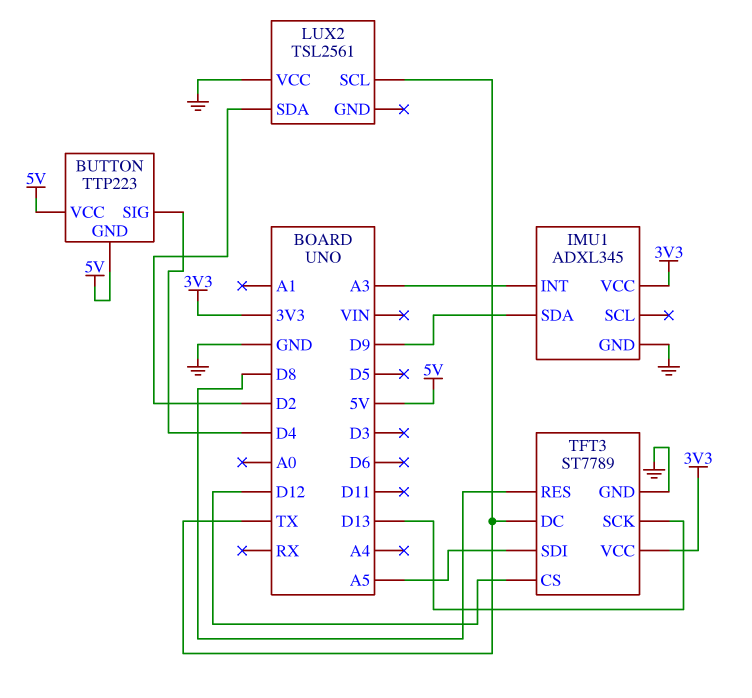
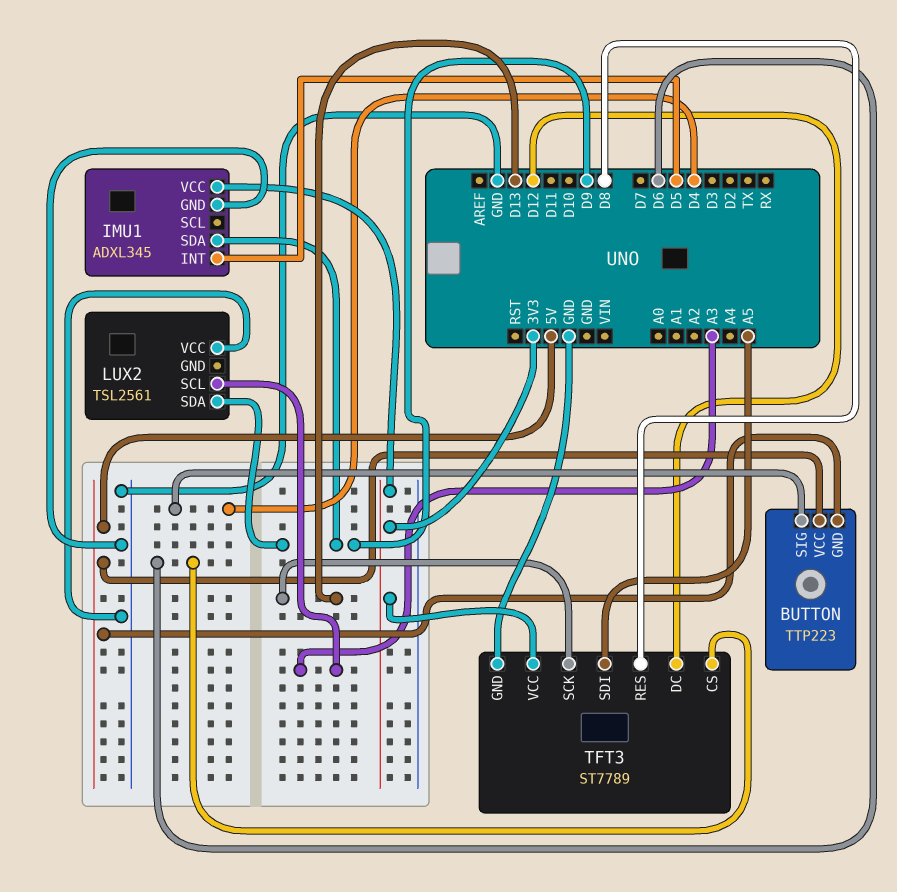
IMU1 pin INT: A3 -> D5
LUX2 pin SCL: TX -> A3
LUX2 pin SDA: D2 -> D9
TFT3 pin CS: D12 -> D6
TFT3 pin DC: TX -> D12

